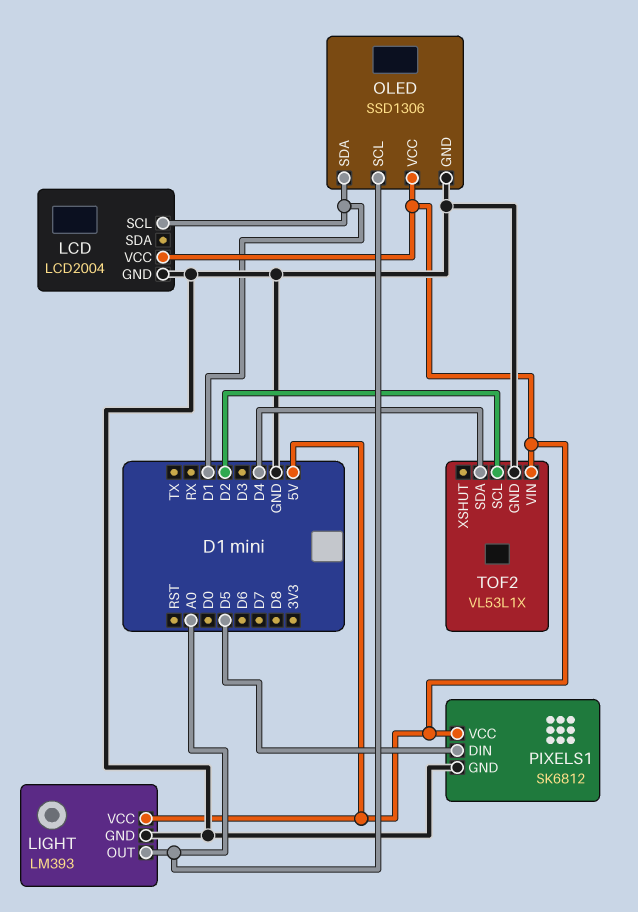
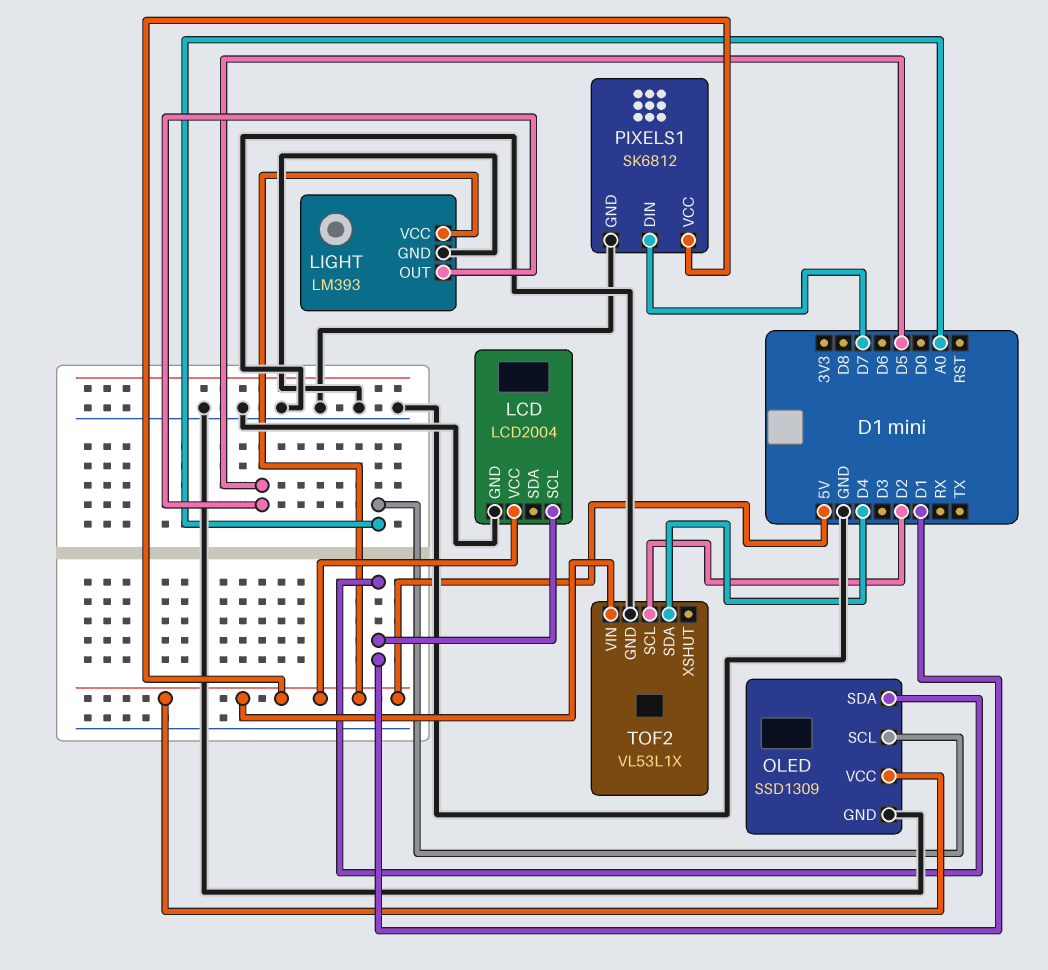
LIGHT pin OUT: A0 -> D5
OLED: SSD1306 -> SSD1309
PIXELS1 pin DIN: D5 -> D7

